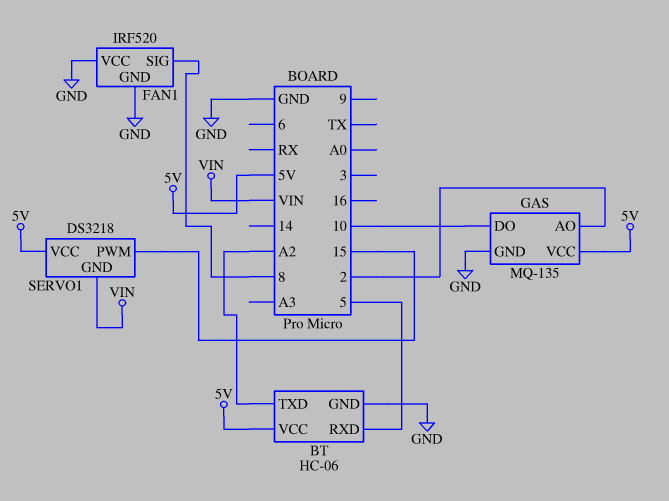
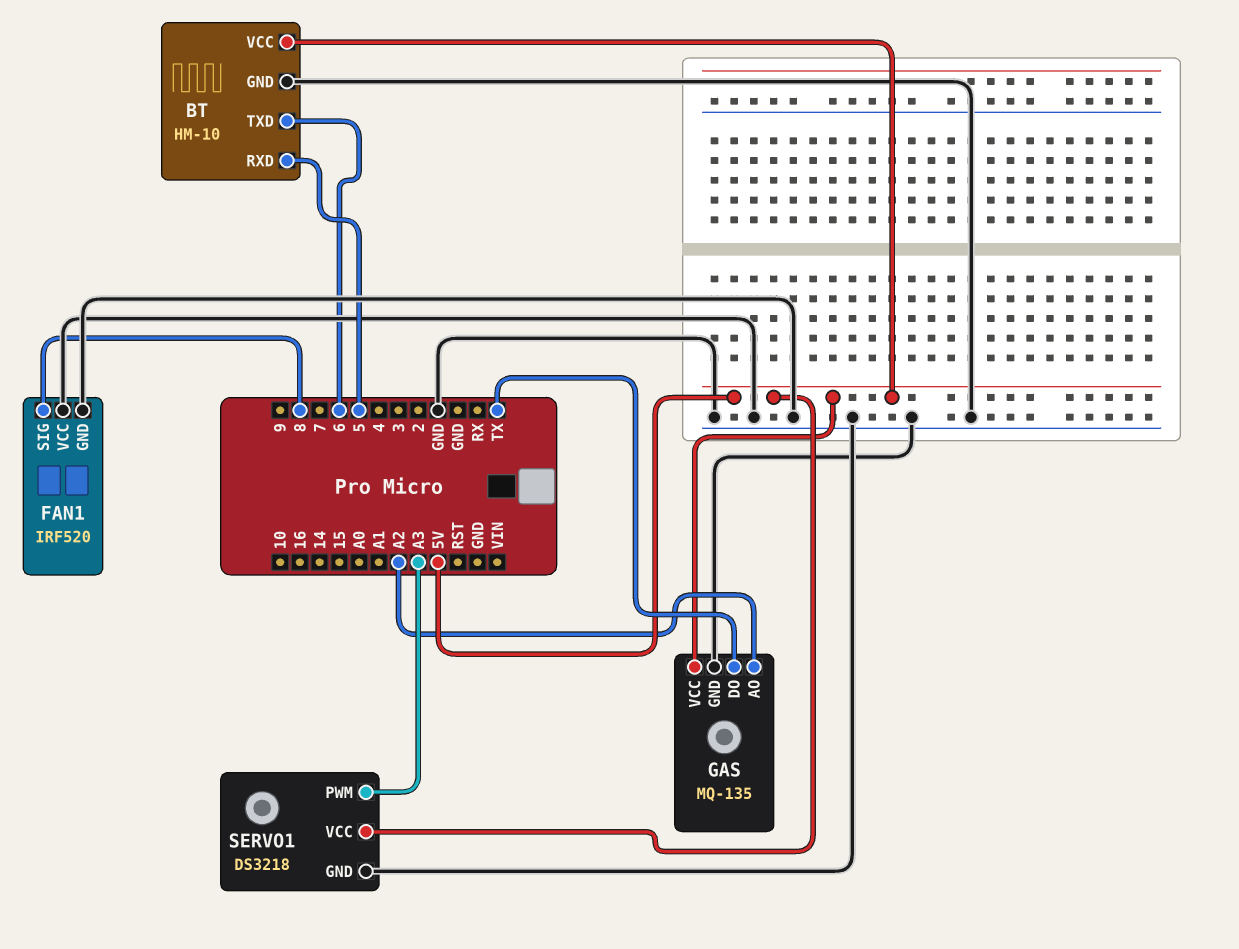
BT: HC-06 -> HM-10
BT pin TXD: A2 -> 6
GAS pin AO: 2 -> A2
GAS pin DO: 10 -> TX
SERVO1 pin GND: VIN -> GND
SERVO1 pin PWM: 15 -> A3

